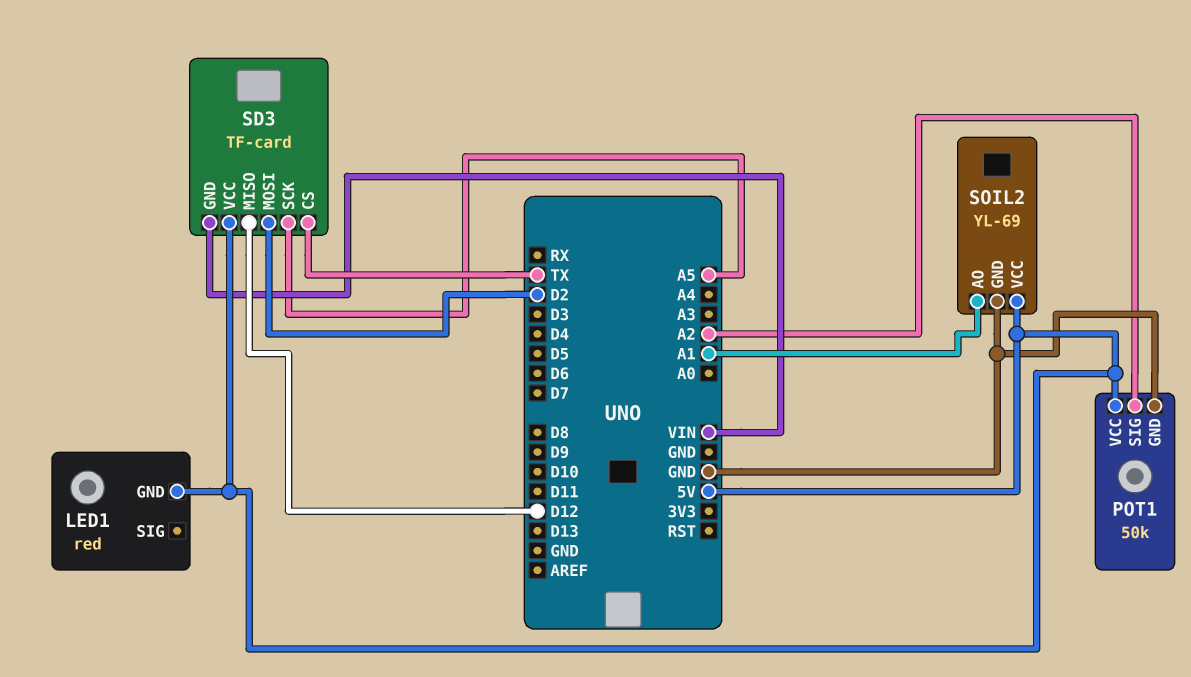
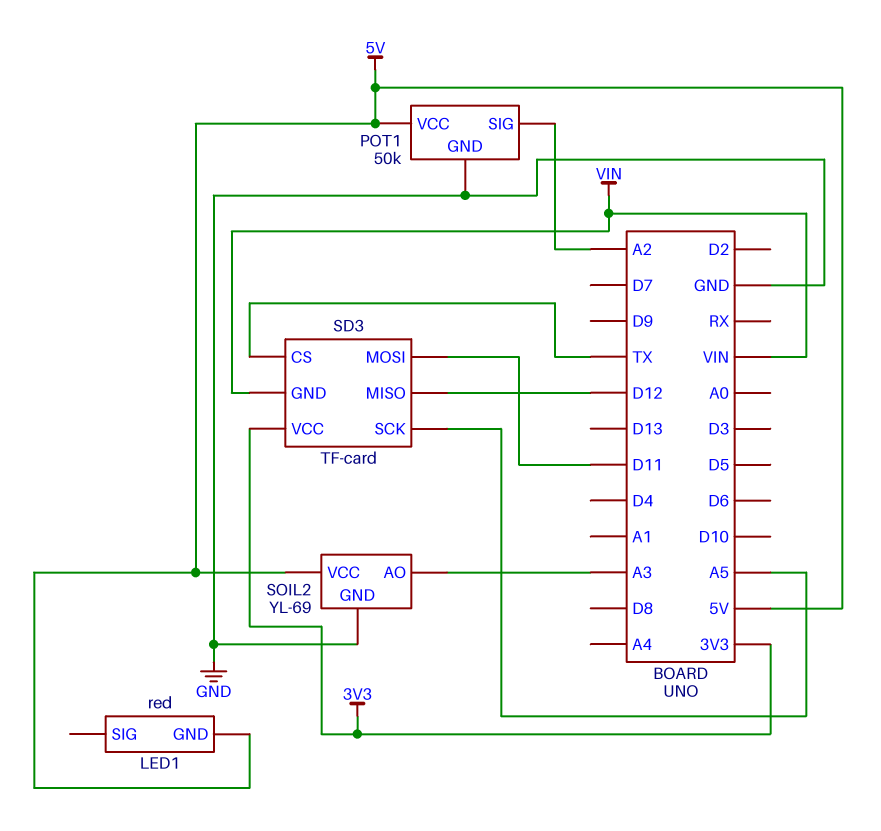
SD3 pin MOSI: D2 -> D11
SD3 pin VCC: 5V -> 3V3
SOIL2 pin AO: A1 -> A3

